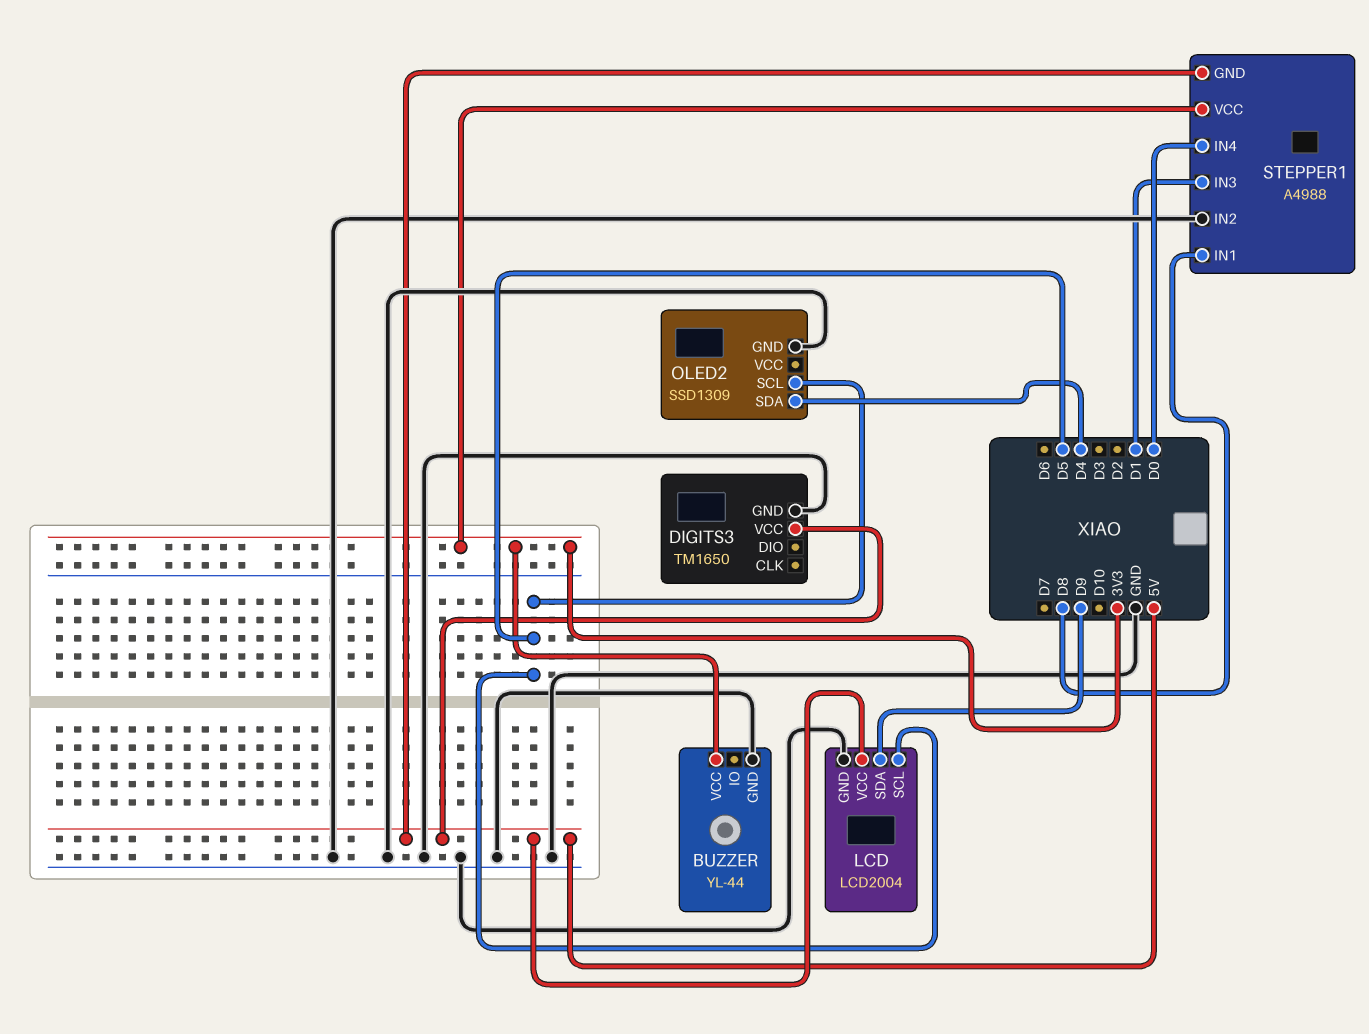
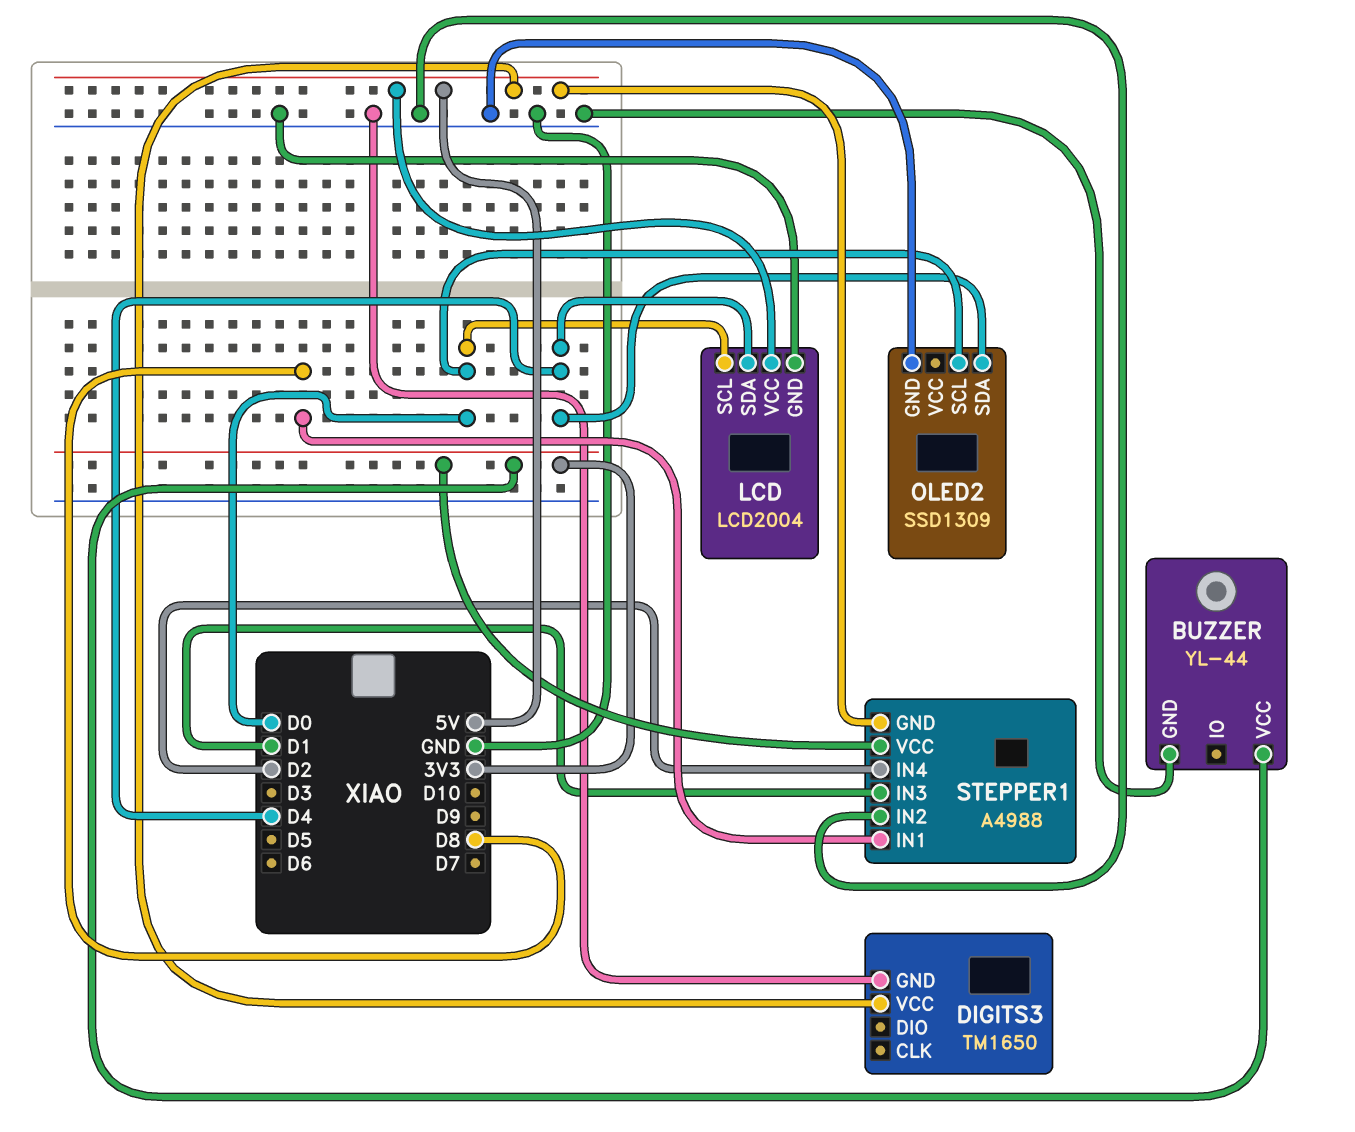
LCD pin SCL: D5 -> D0
LCD pin SDA: D9 -> D4
OLED2 pin SCL: D5 -> D0
STEPPER1 pin IN4: D0 -> D2

